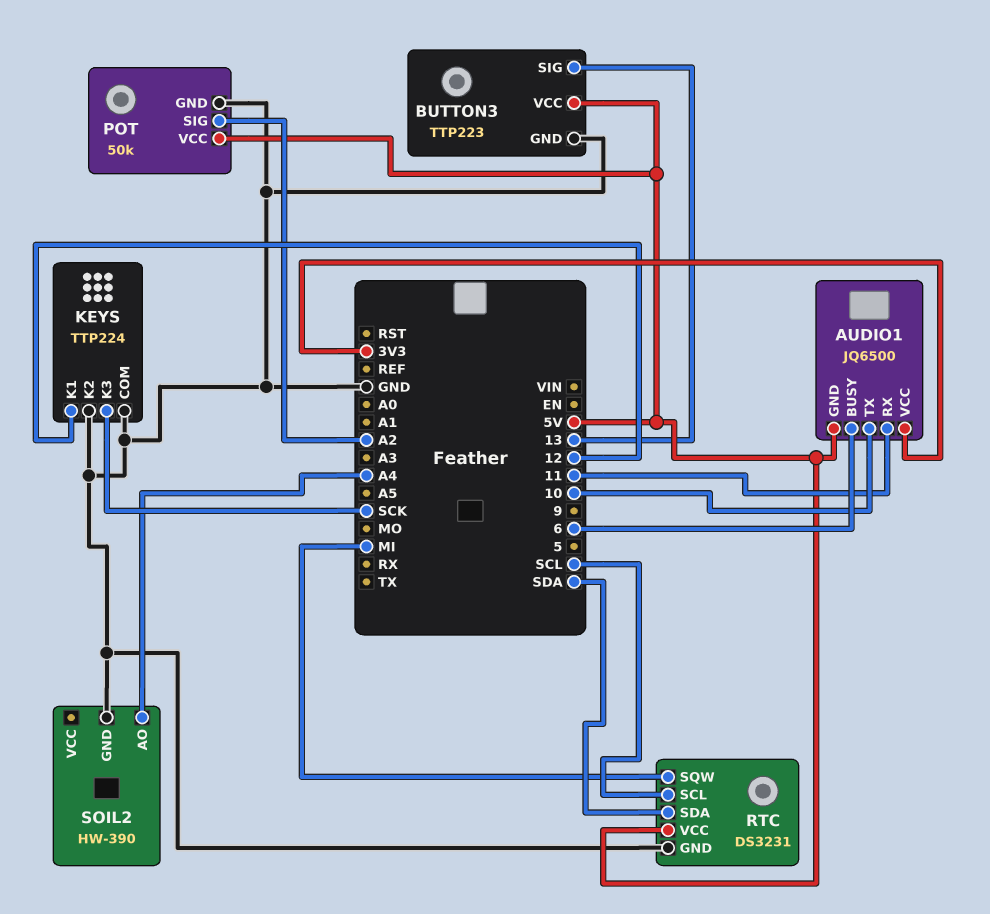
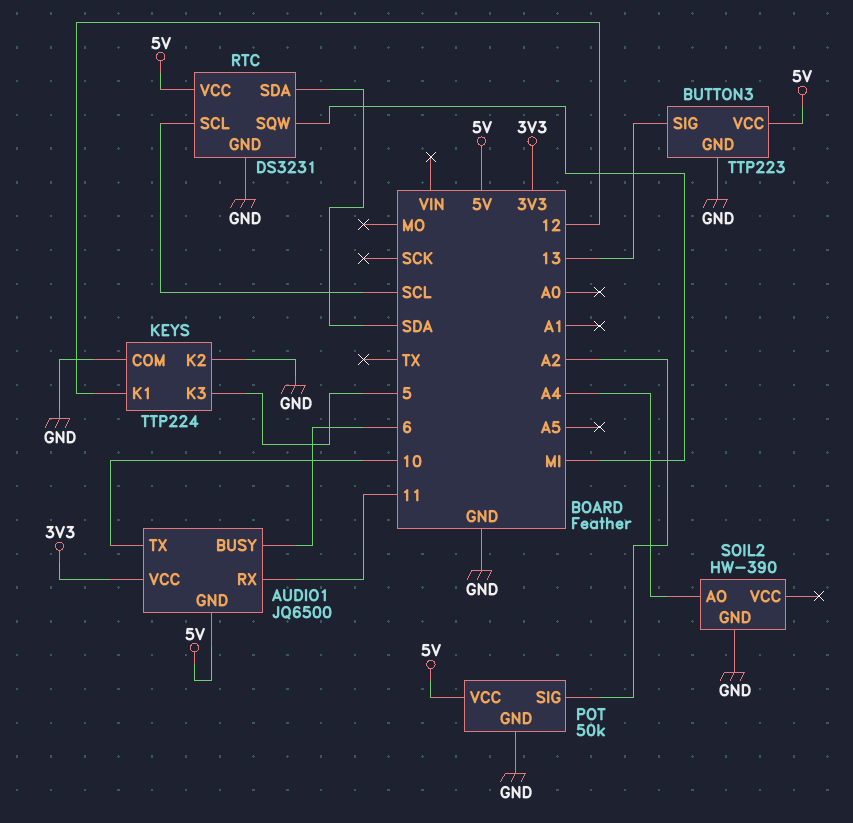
KEYS pin K3: SCK -> 5

